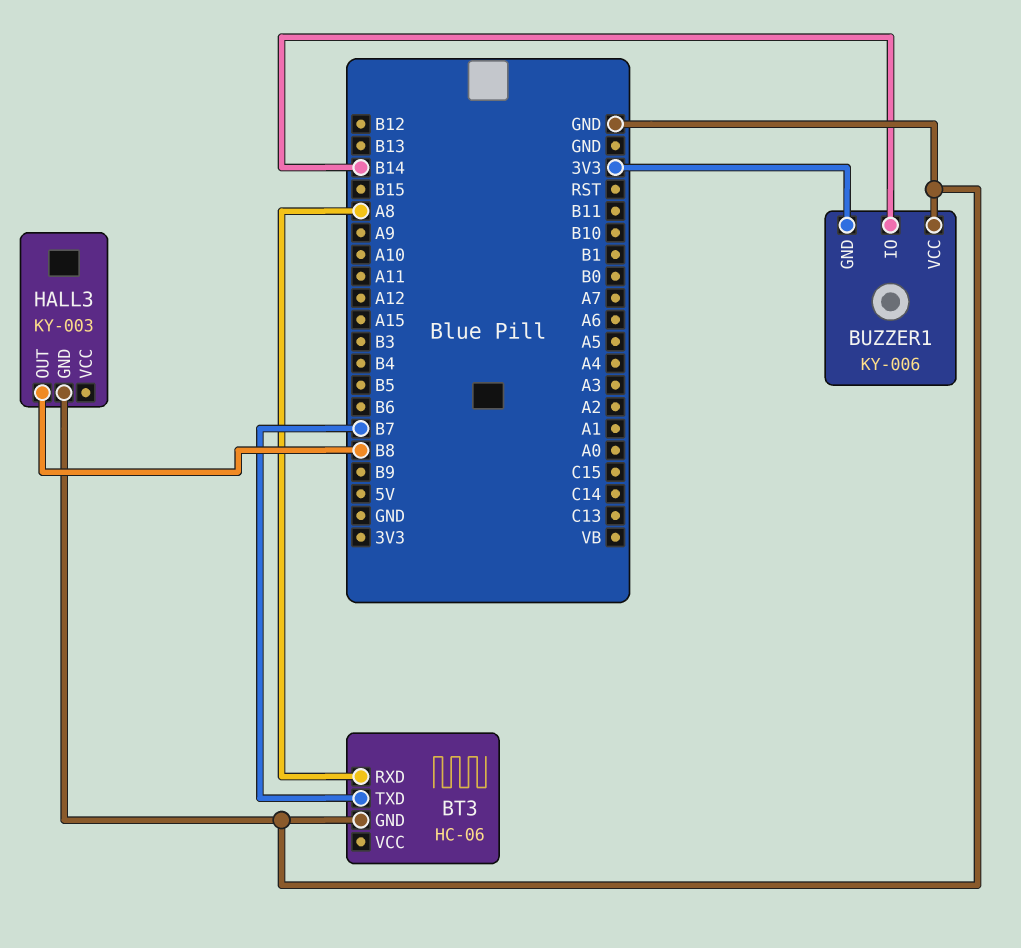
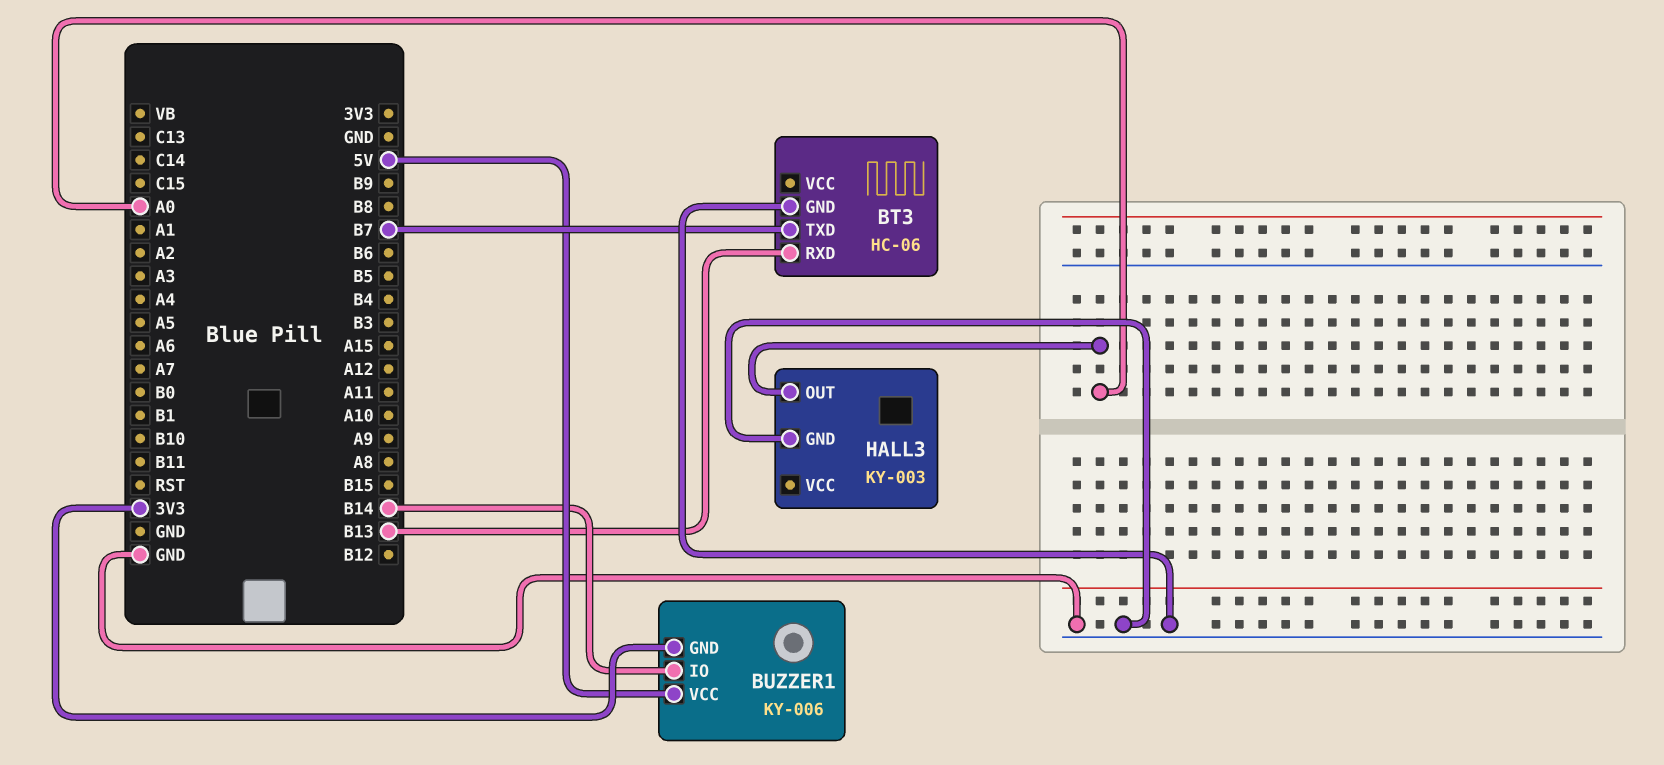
BT3 pin RXD: A8 -> B13
BUZZER1 pin VCC: GND -> 5V
HALL3 pin OUT: B8 -> A0

